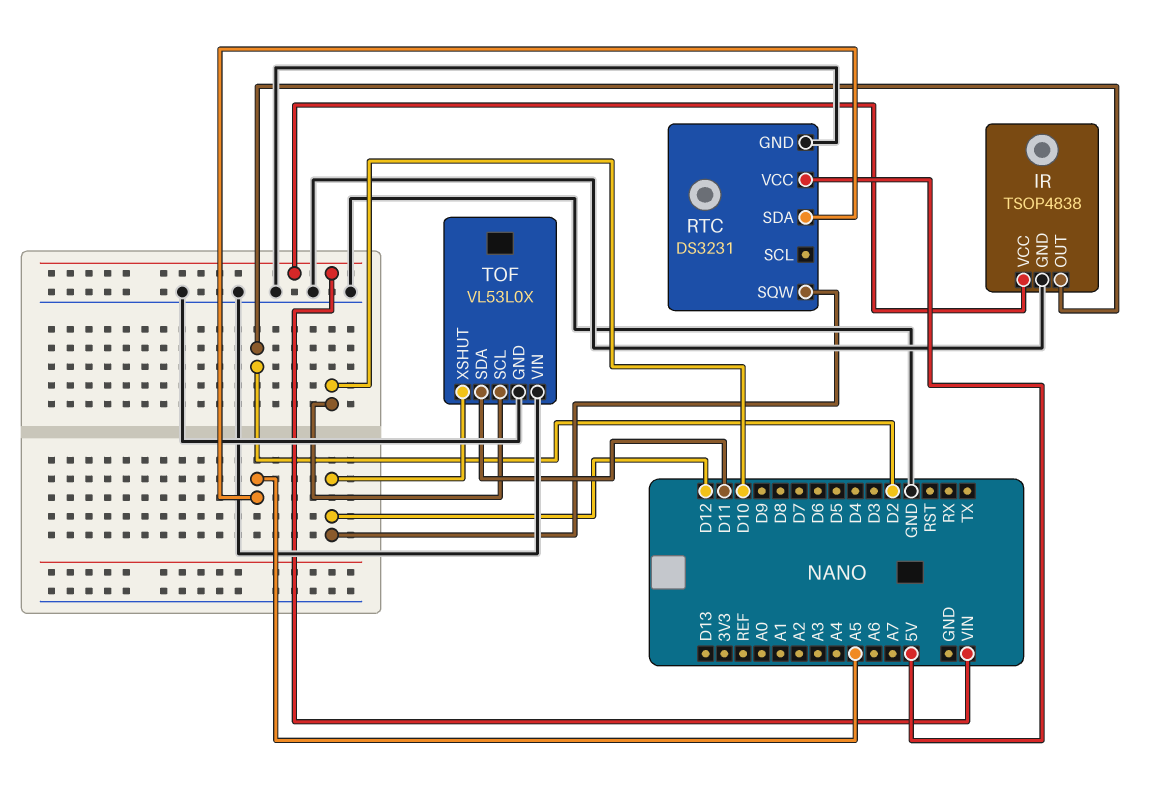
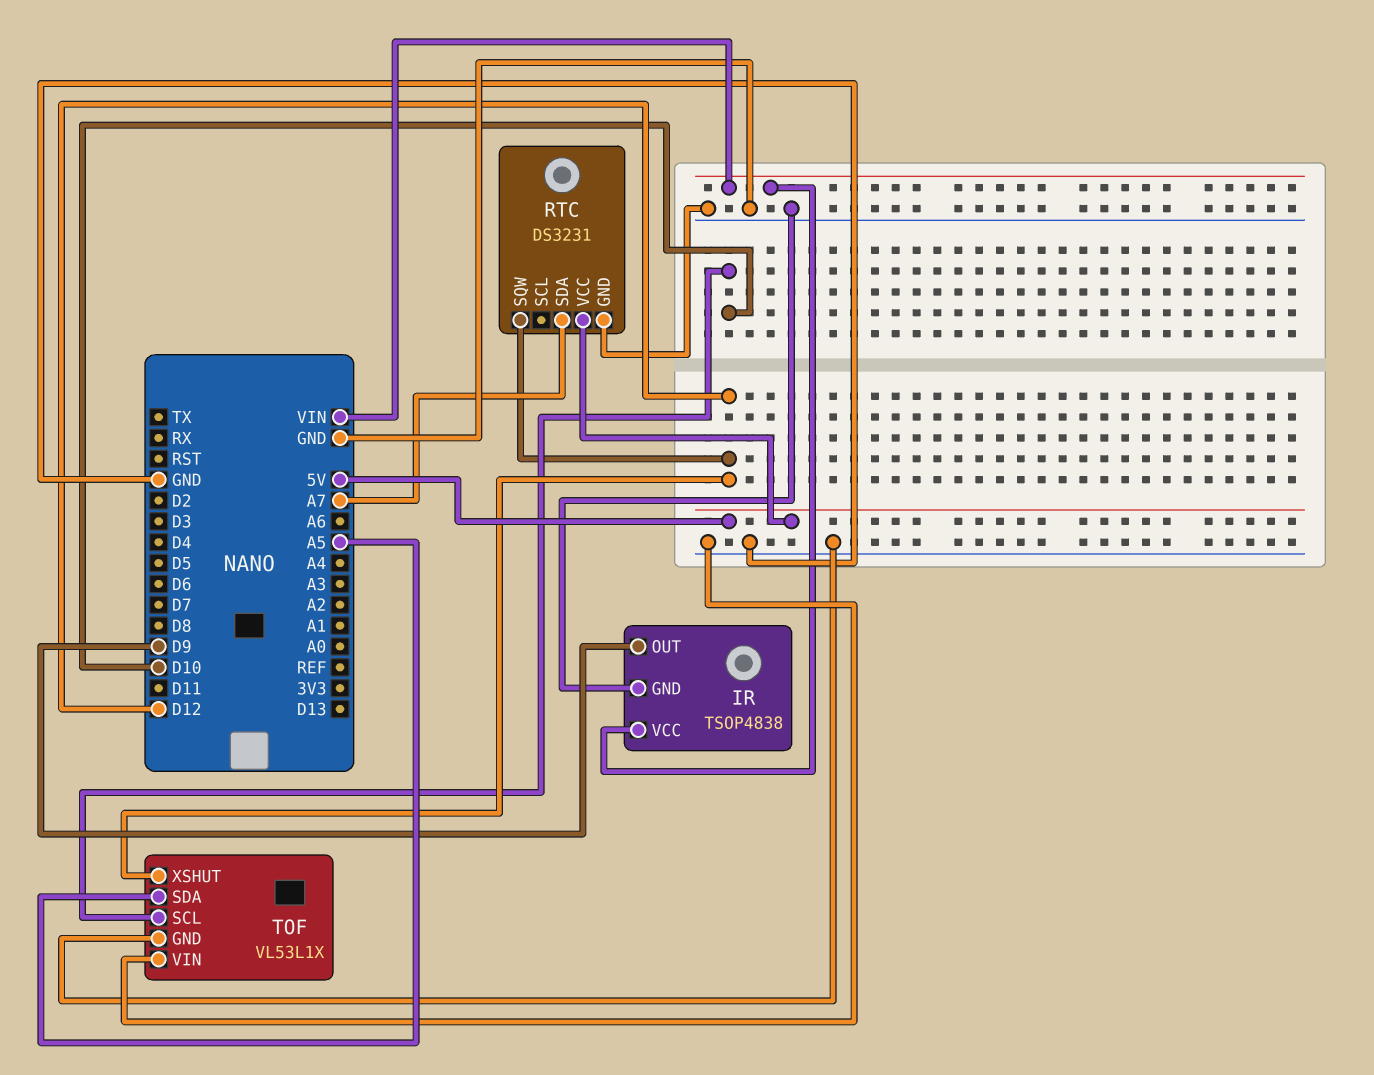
IR pin OUT: D2 -> D9
RTC pin SDA: A5 -> A7
TOF: VL53L0X -> VL53L1X
TOF pin SDA: D11 -> A5

